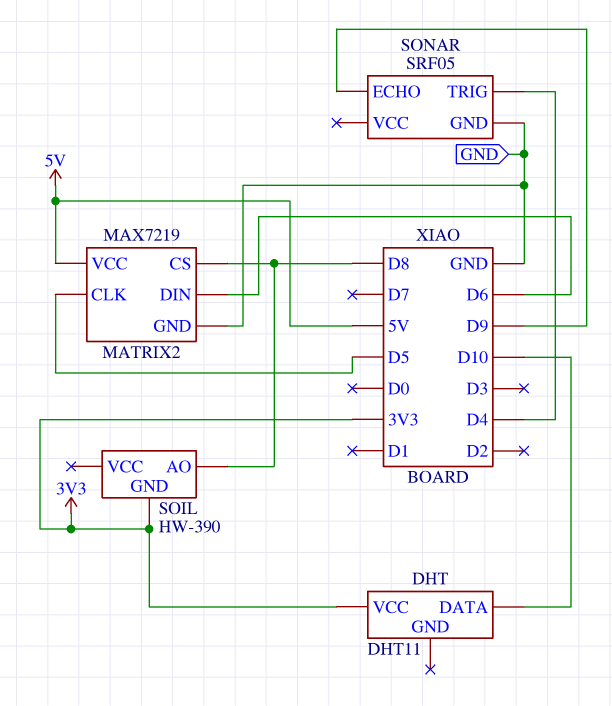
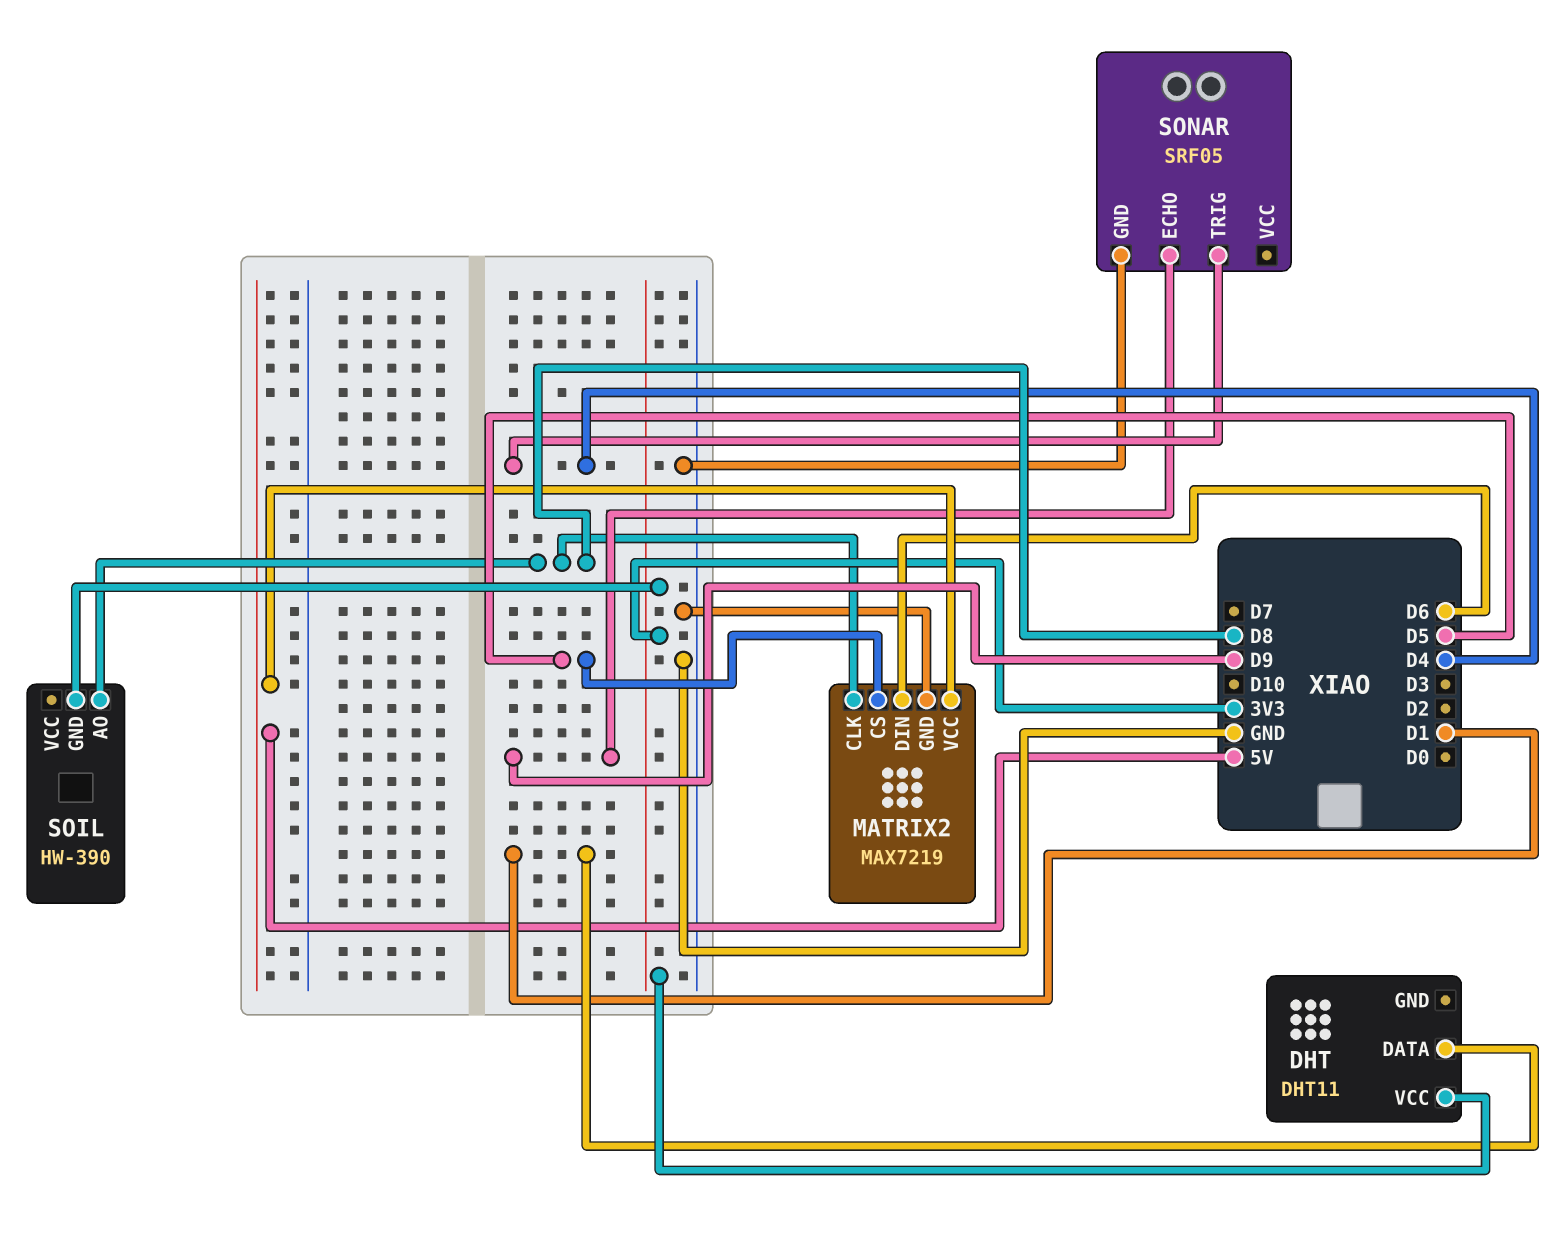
DHT pin DATA: D10 -> D1
MATRIX2 pin CLK: D5 -> D8
MATRIX2 pin CS: D8 -> D5

